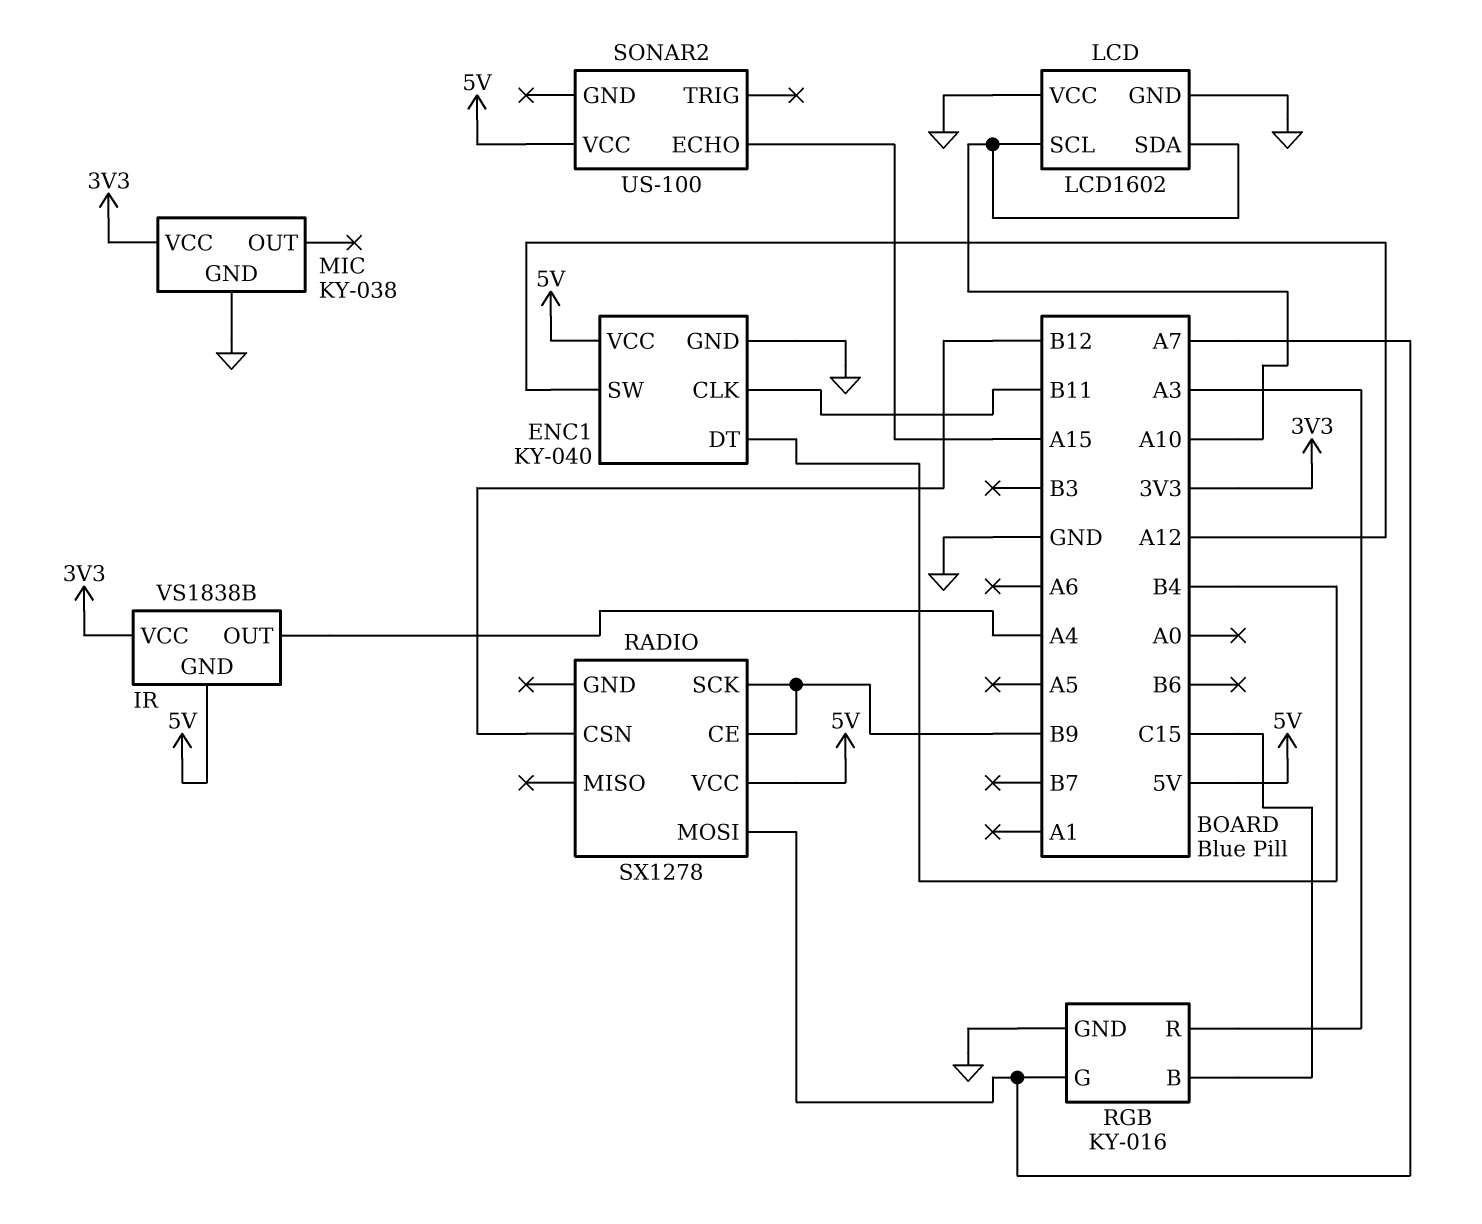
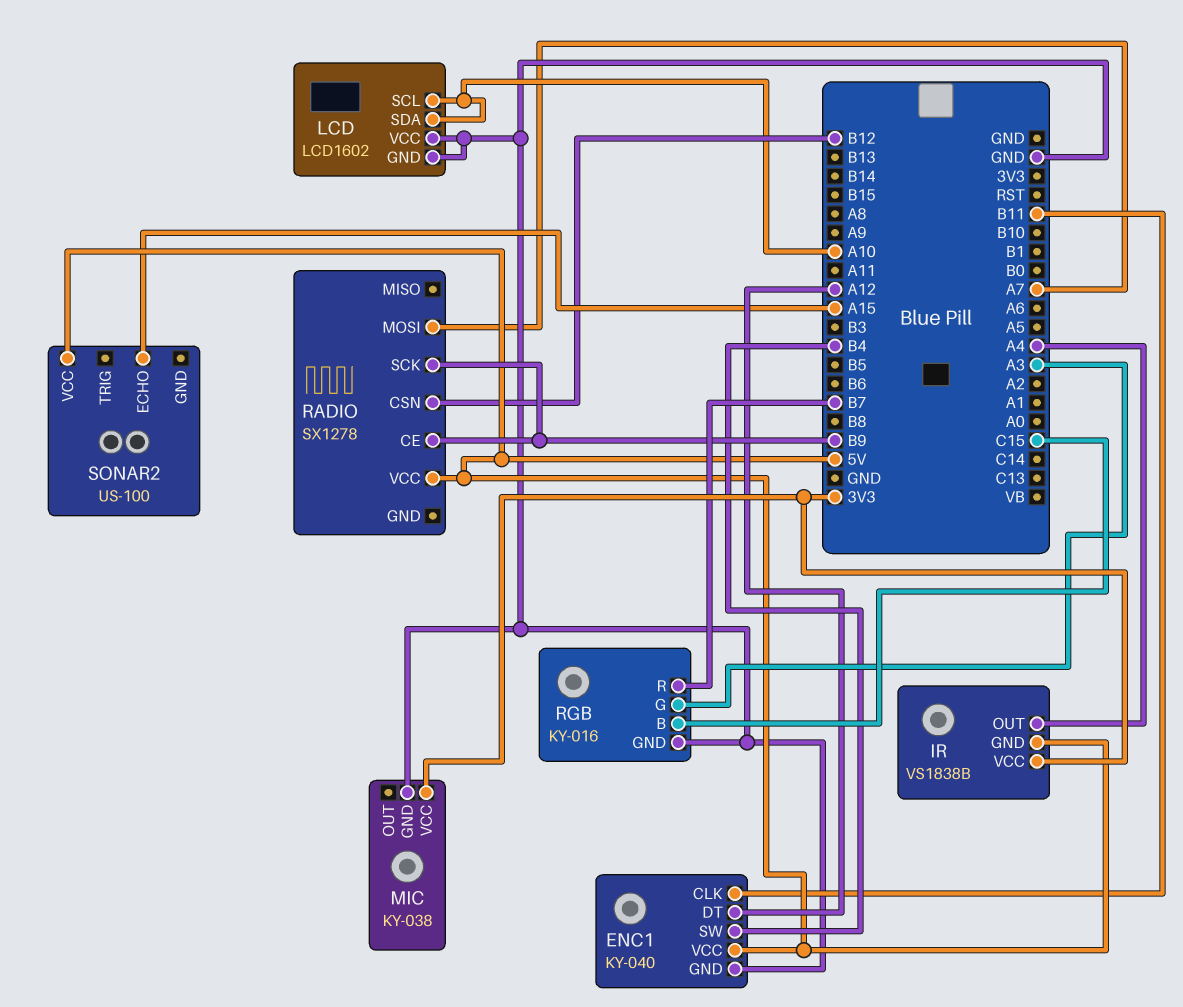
ENC1 pin DT: B4 -> A12
ENC1 pin SW: A12 -> B4
RGB pin G: A7 -> A3
RGB pin R: A3 -> B7

